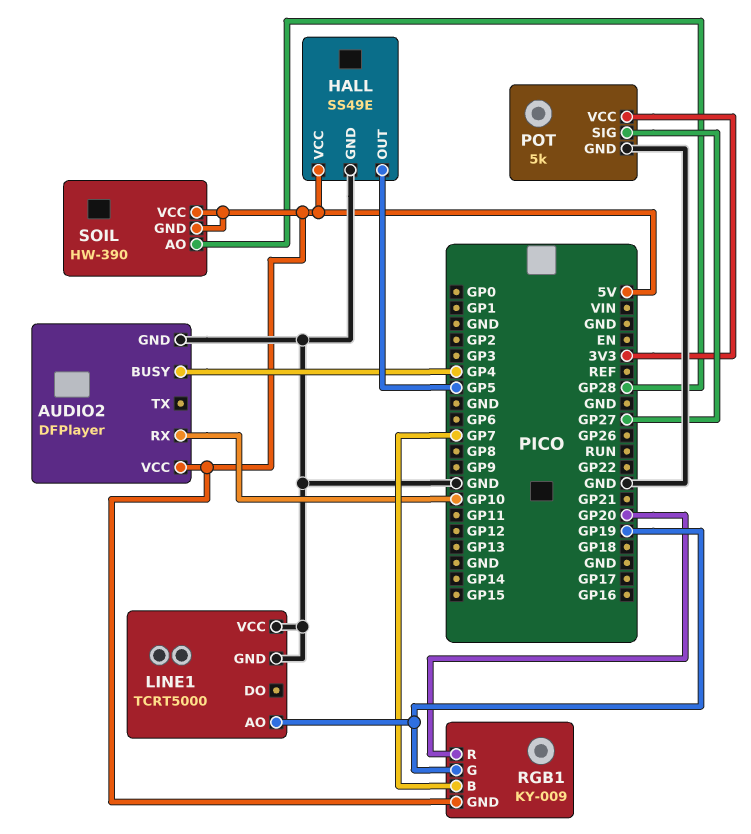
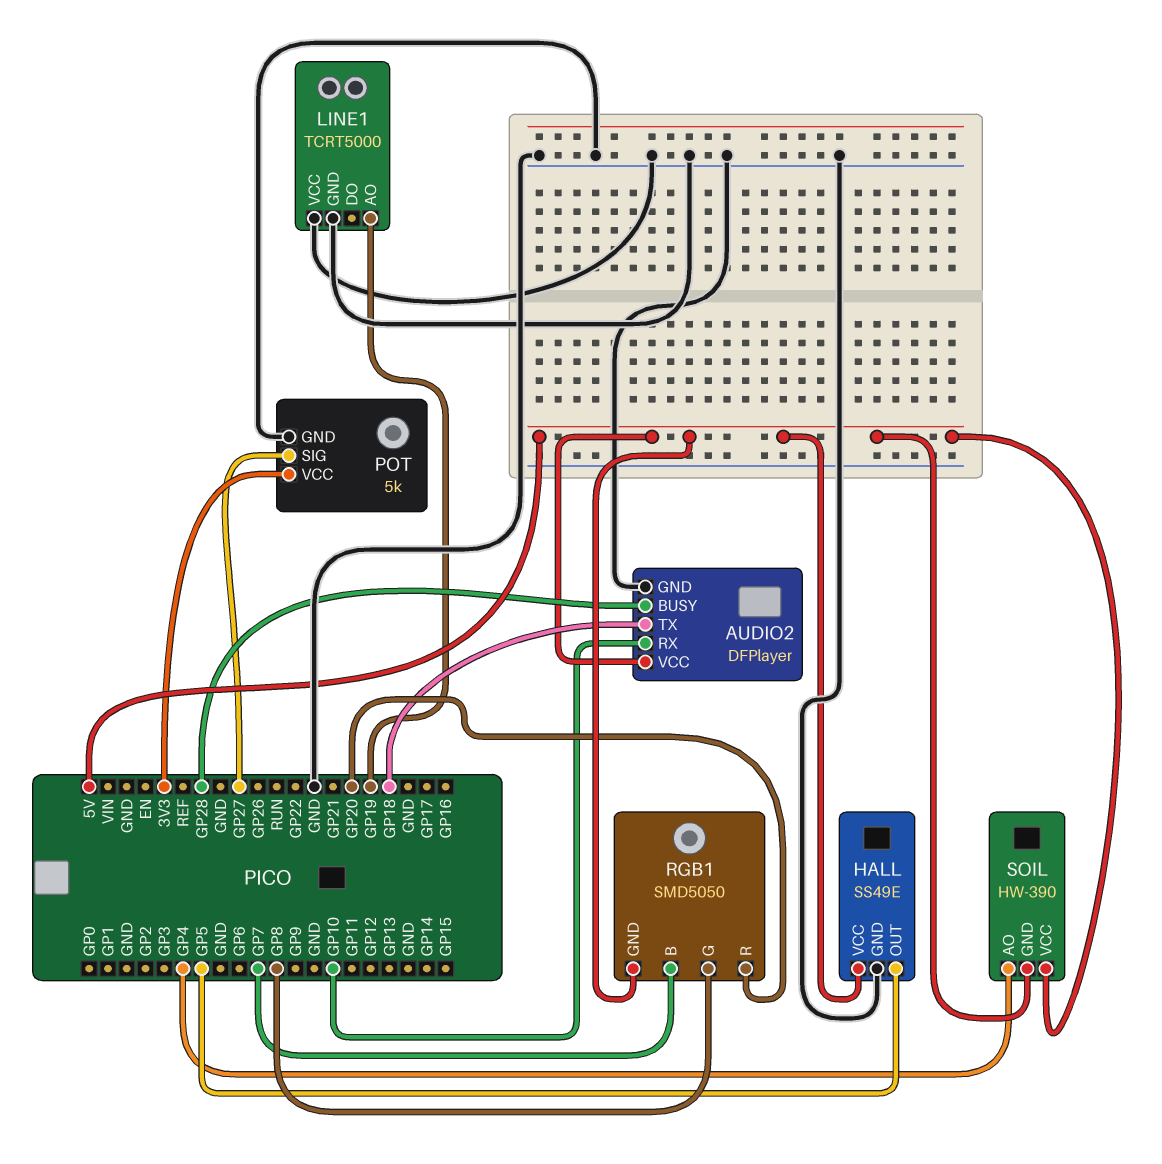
AUDIO2 pin BUSY: GP4 -> GP28
AUDIO2 pin TX: none -> GP18
RGB1: KY-009 -> SMD5050
RGB1 pin G: GP19 -> GP8
SOIL pin AO: GP28 -> GP4

